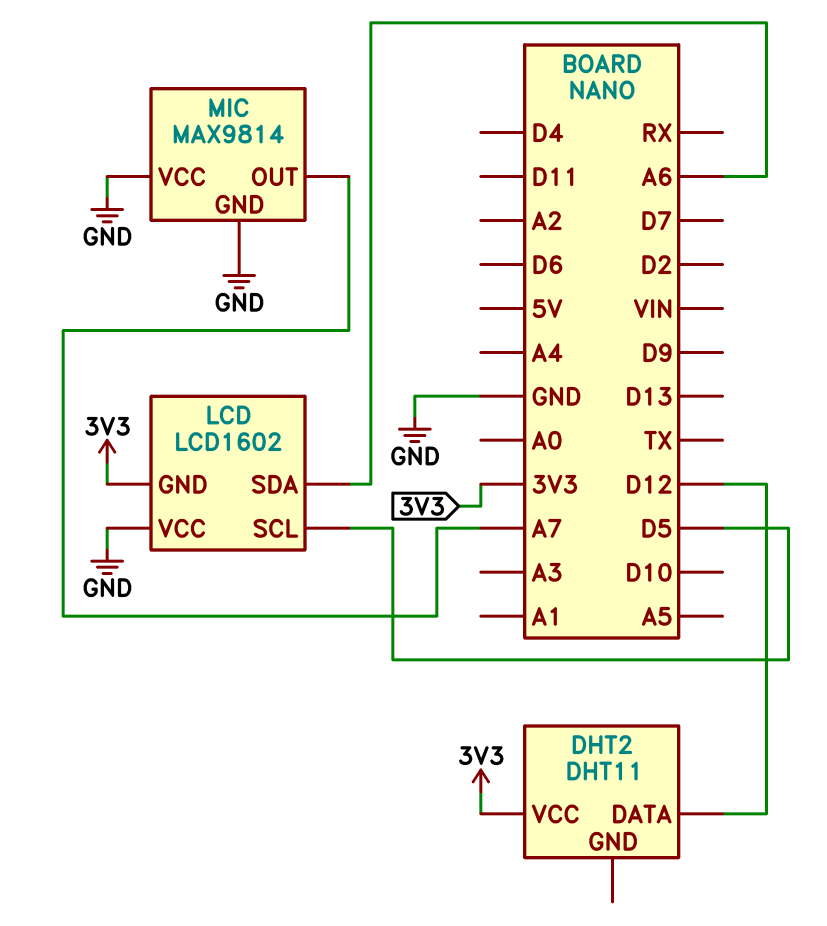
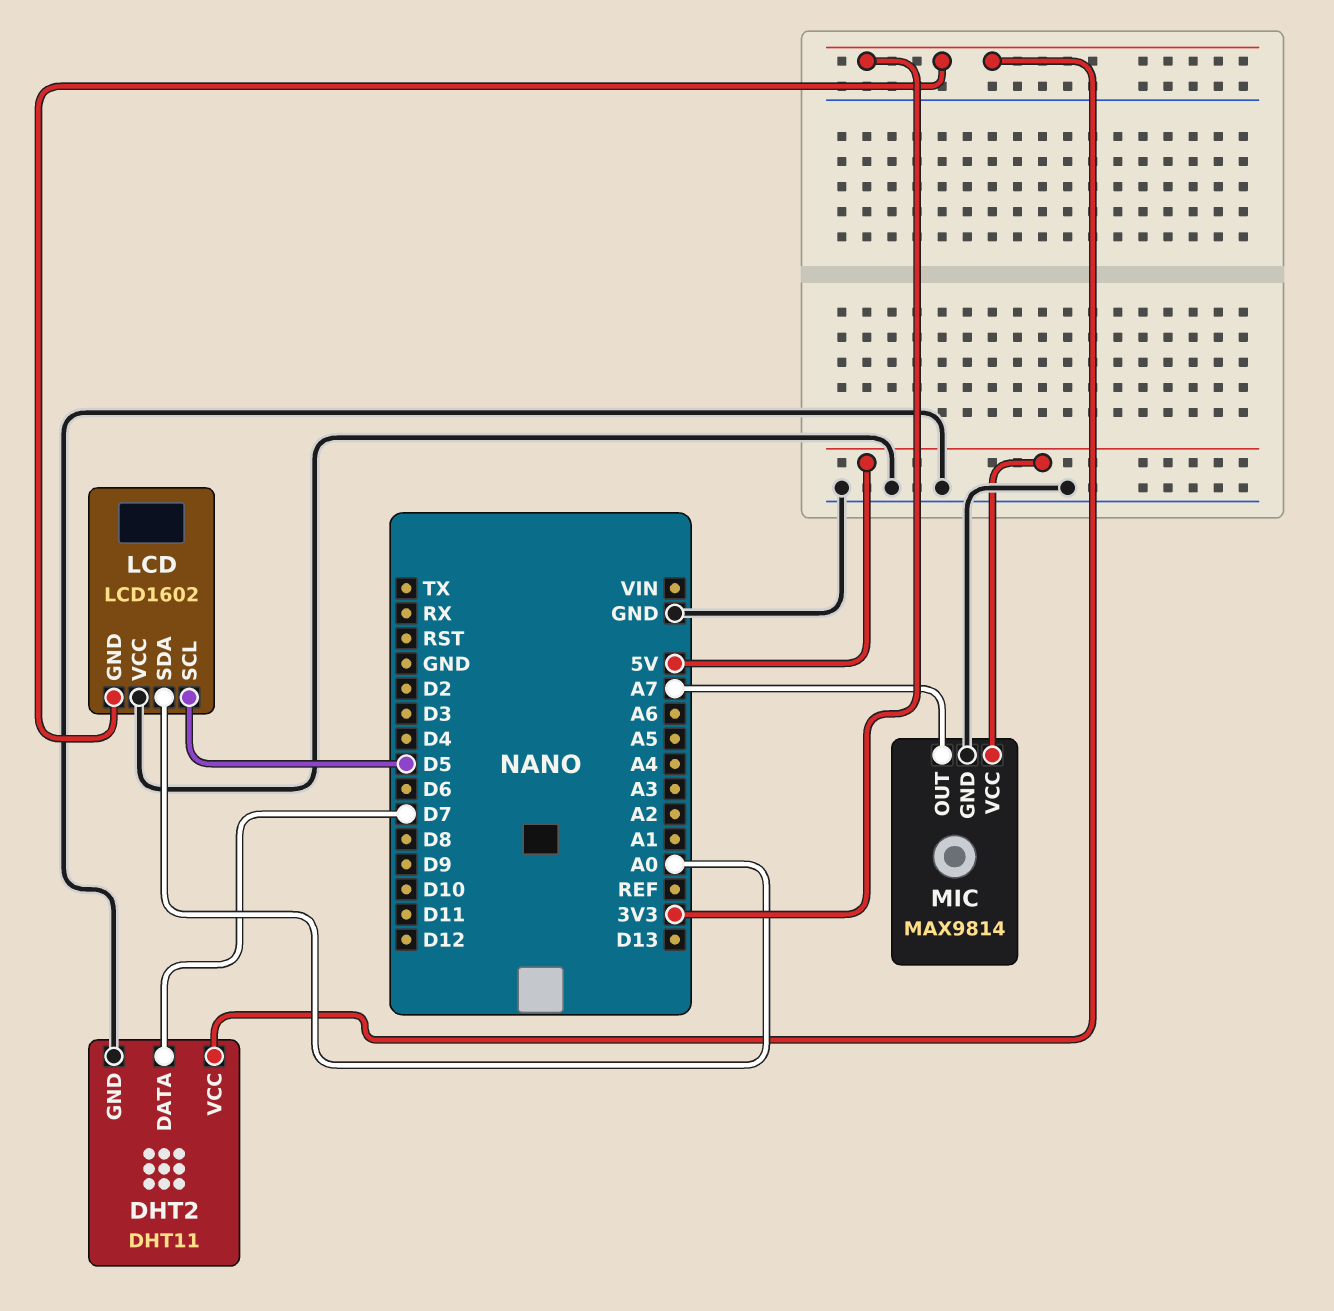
DHT2 pin DATA: D12 -> D7
DHT2 pin GND: none -> GND
LCD pin SDA: A6 -> A0
MIC pin VCC: GND -> 5V

